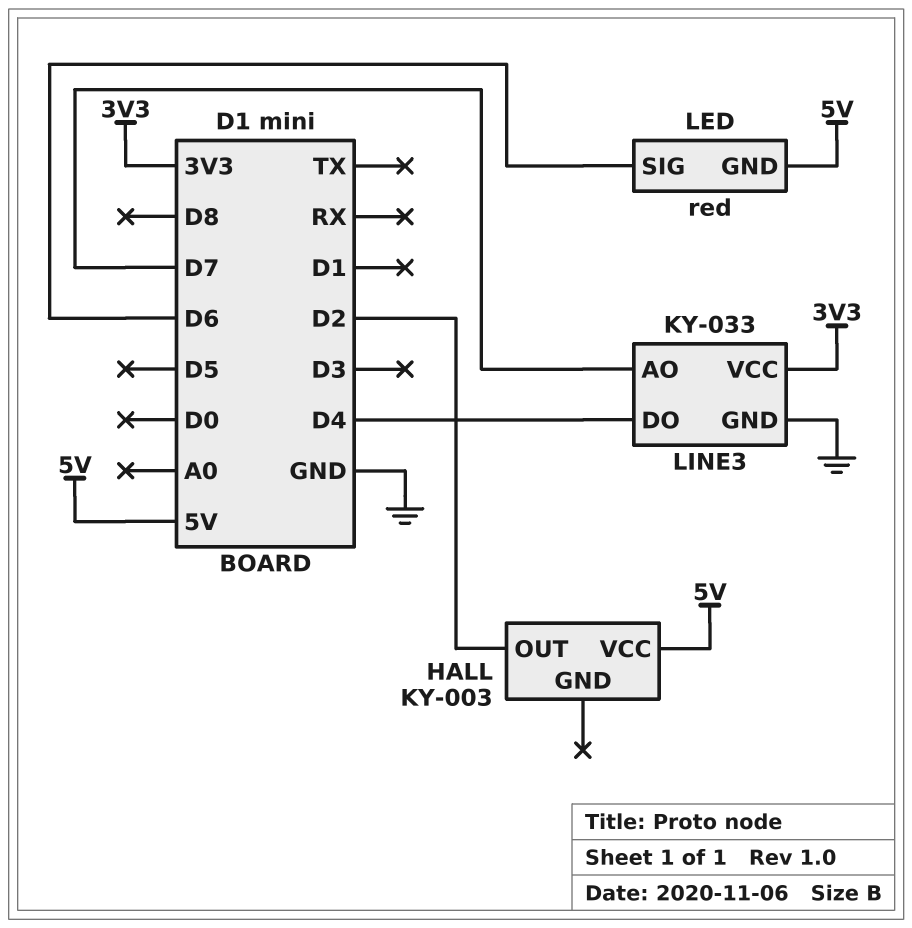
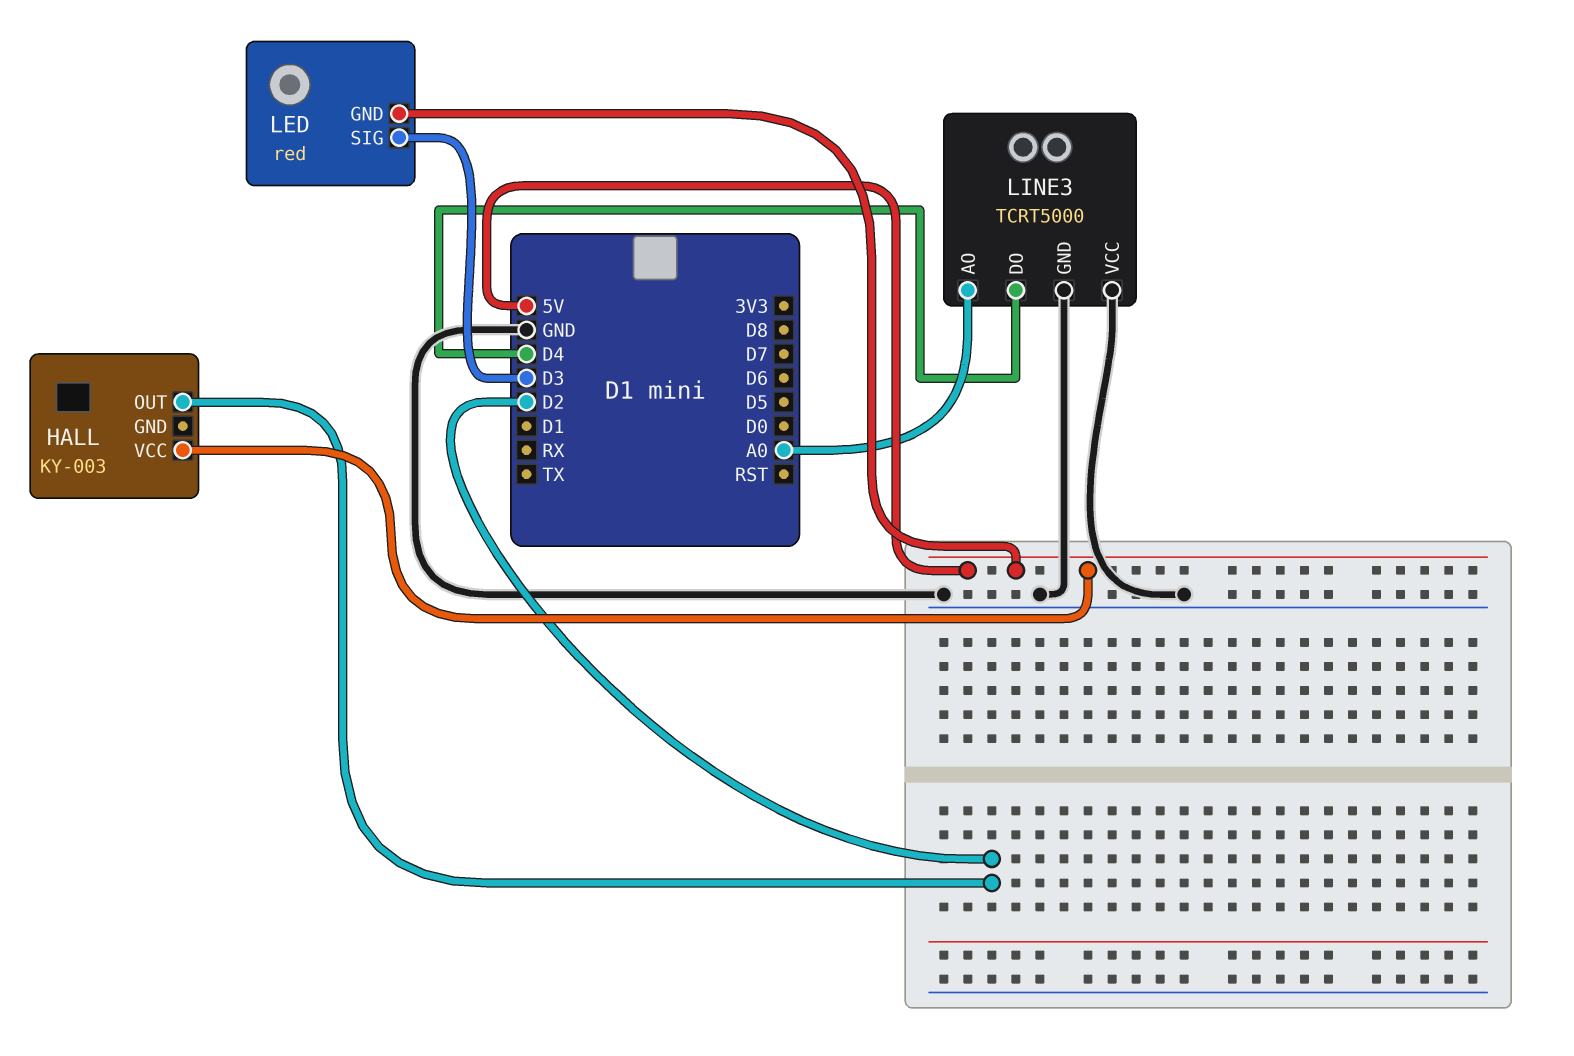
LED pin SIG: D6 -> D3
LINE3: KY-033 -> TCRT5000
LINE3 pin AO: D7 -> A0
LINE3 pin VCC: 3V3 -> GND

